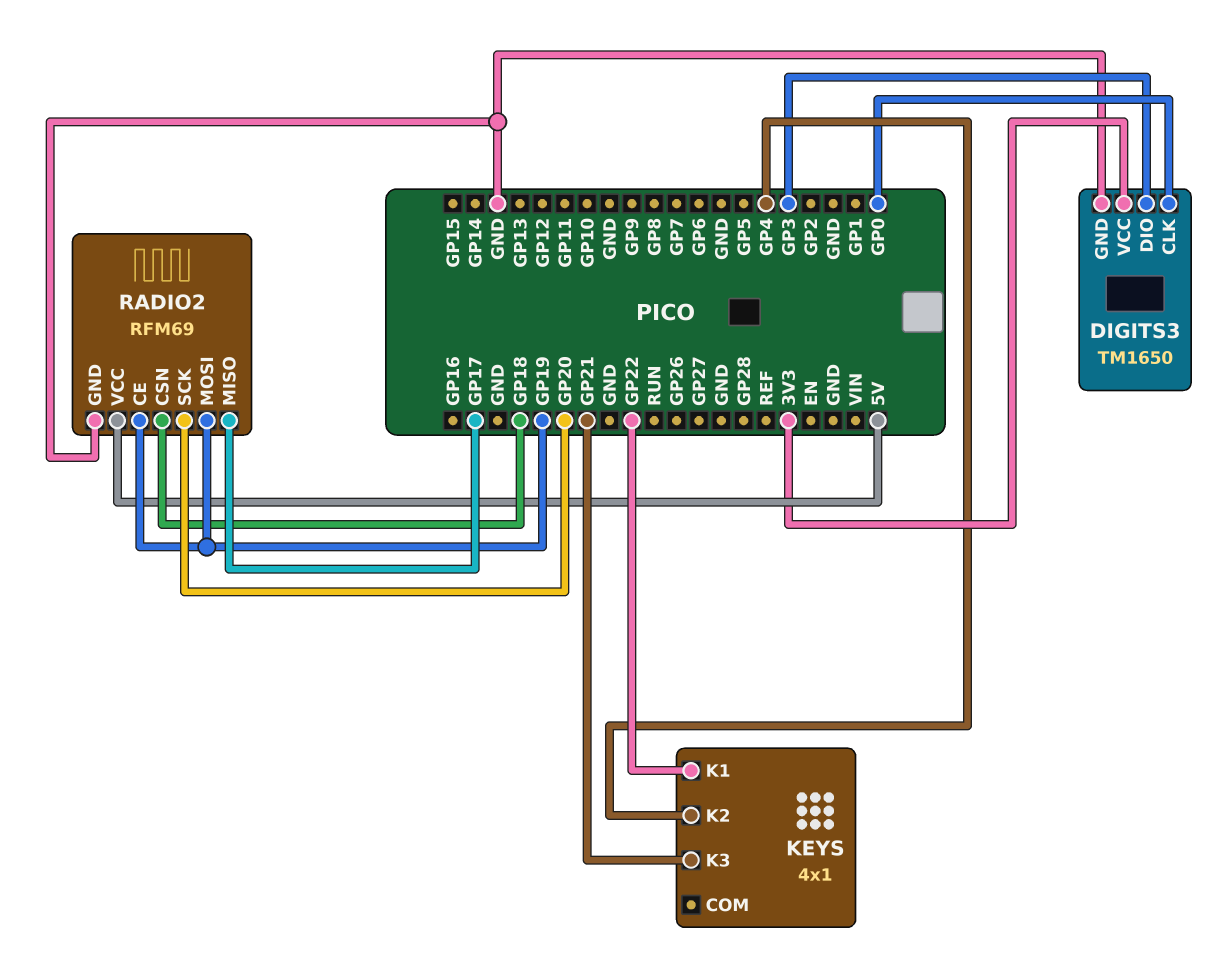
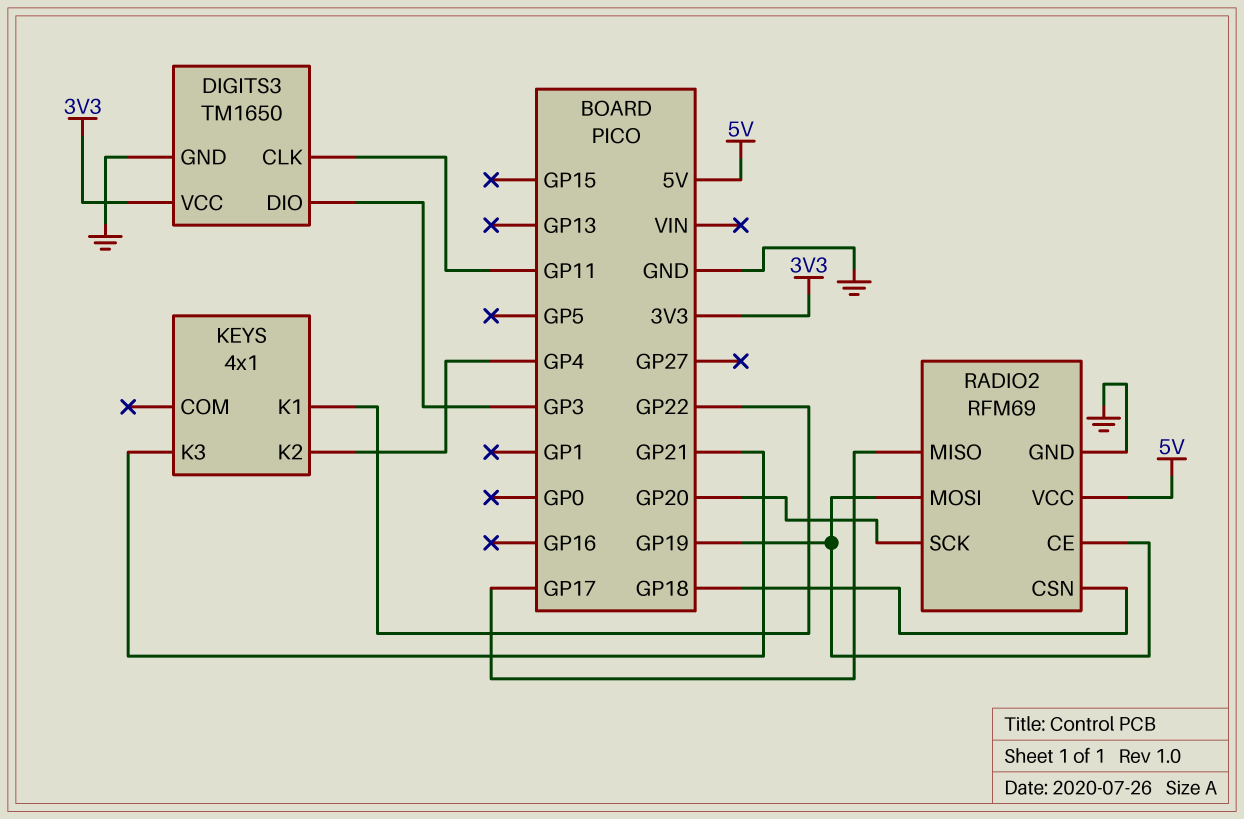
DIGITS3 pin CLK: GP0 -> GP11

